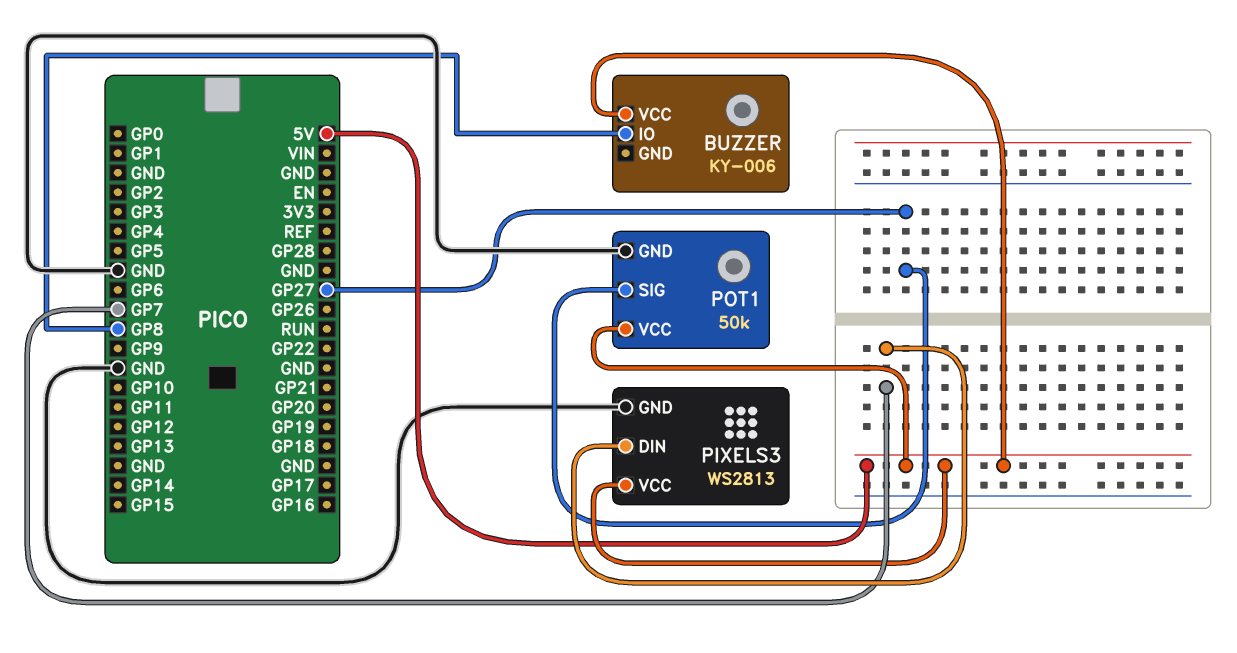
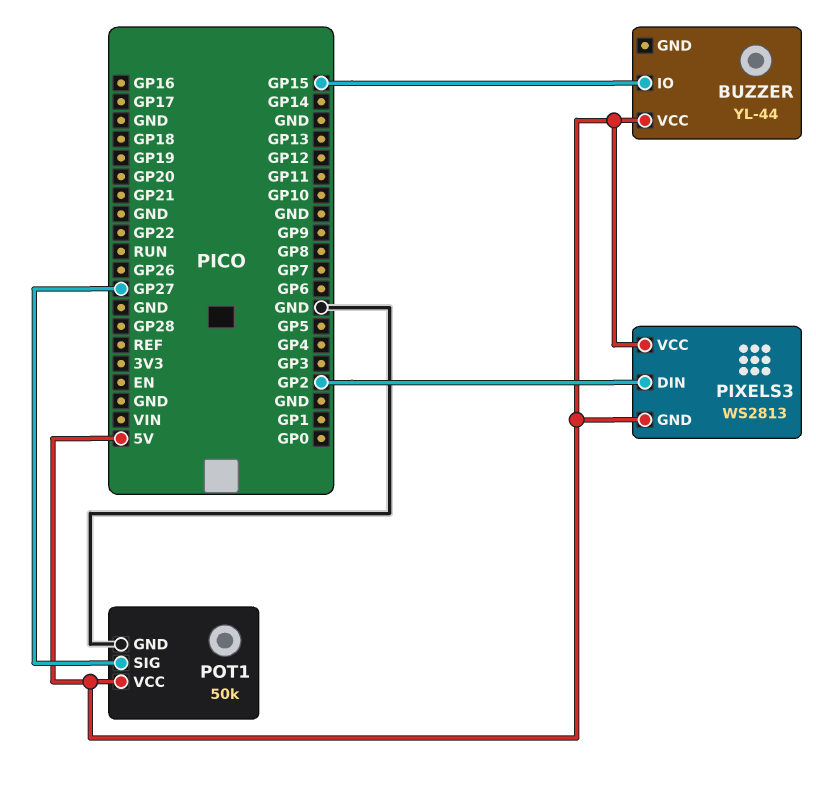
BUZZER: KY-006 -> YL-44
BUZZER pin IO: GP8 -> GP15
PIXELS3 pin DIN: GP7 -> GP2
PIXELS3 pin GND: GND -> 5V

